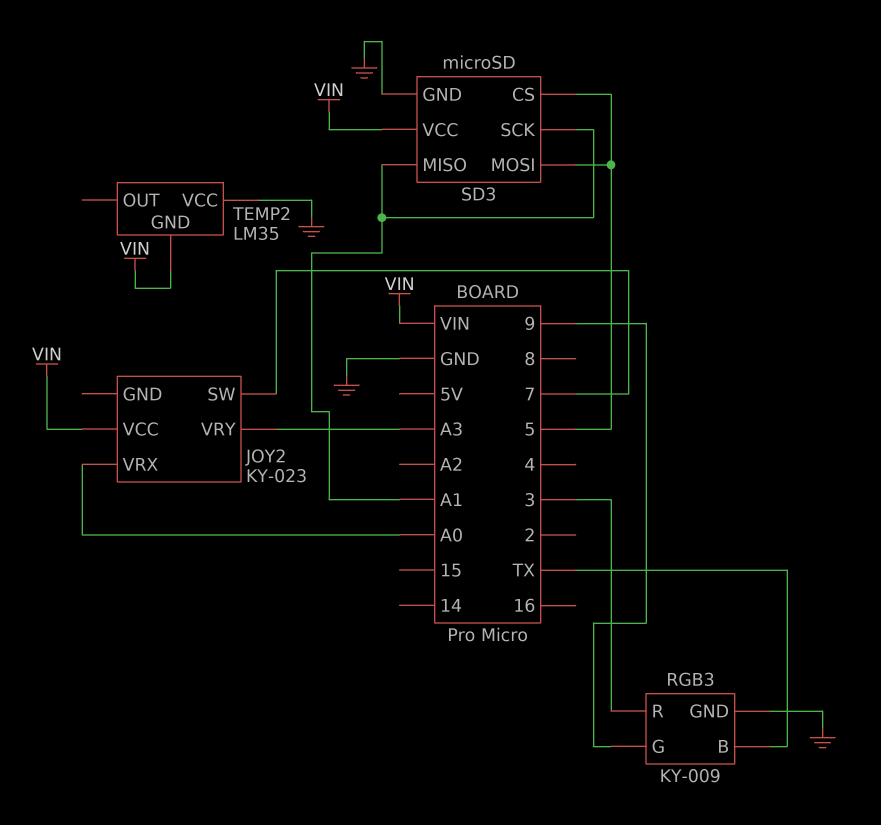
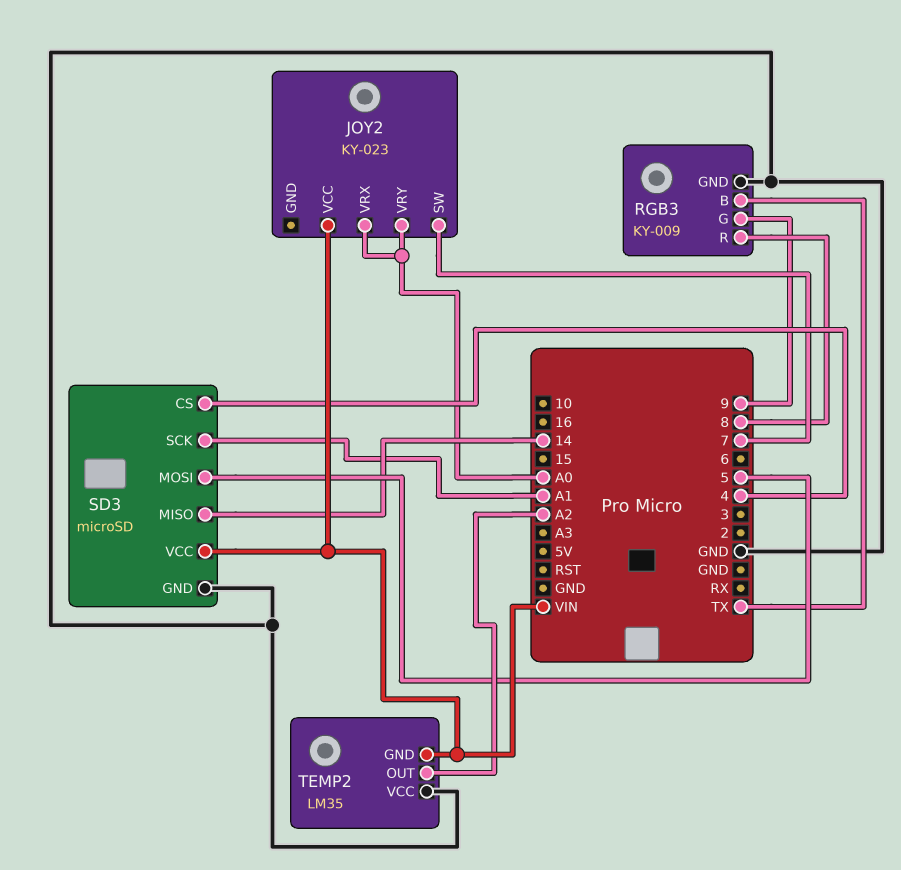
JOY2 pin VRY: A3 -> A0
RGB3 pin R: 3 -> 8
SD3 pin CS: 5 -> 4
SD3 pin MISO: A1 -> 14
TEMP2 pin OUT: none -> A2

